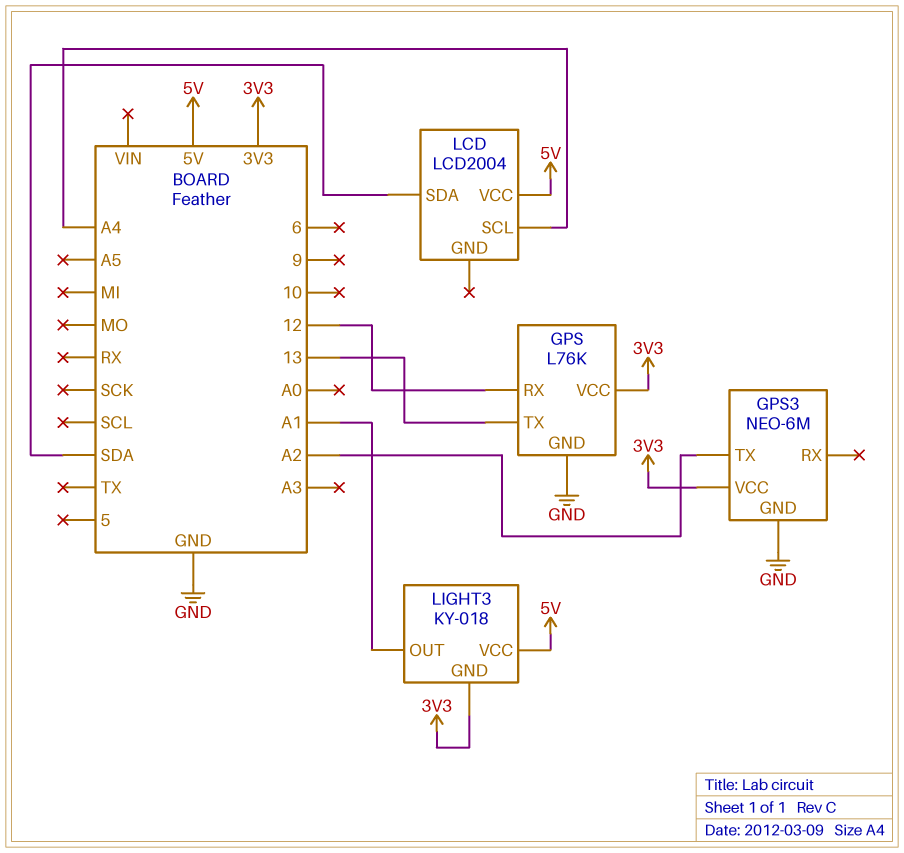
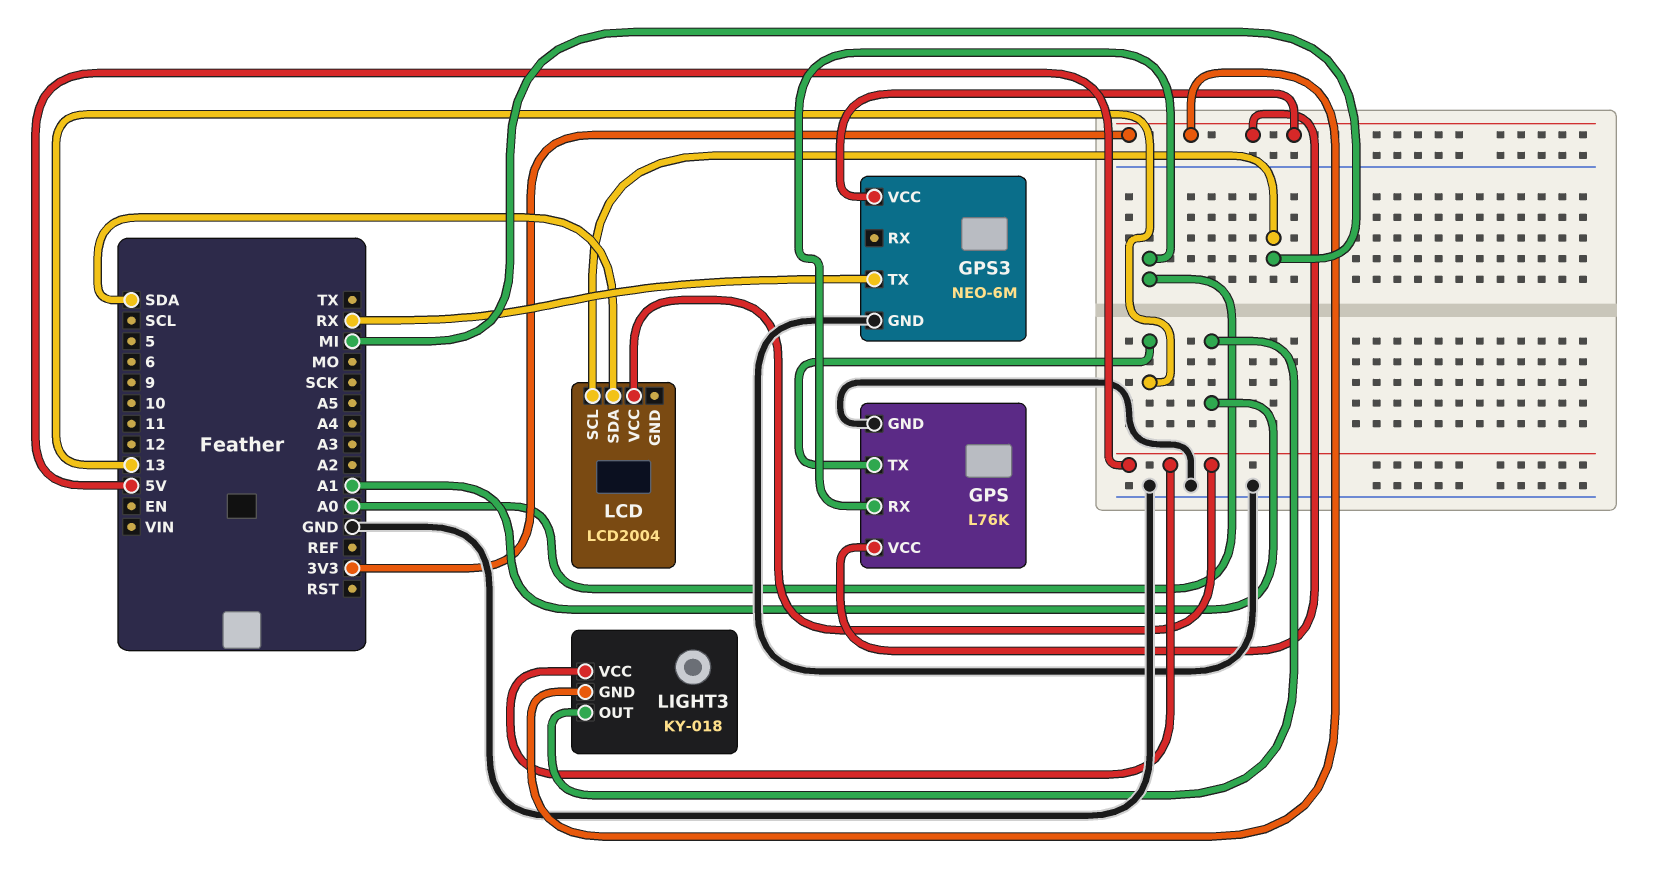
GPS pin RX: 12 -> A0
GPS3 pin TX: A2 -> RX
LCD pin SCL: A4 -> MI

